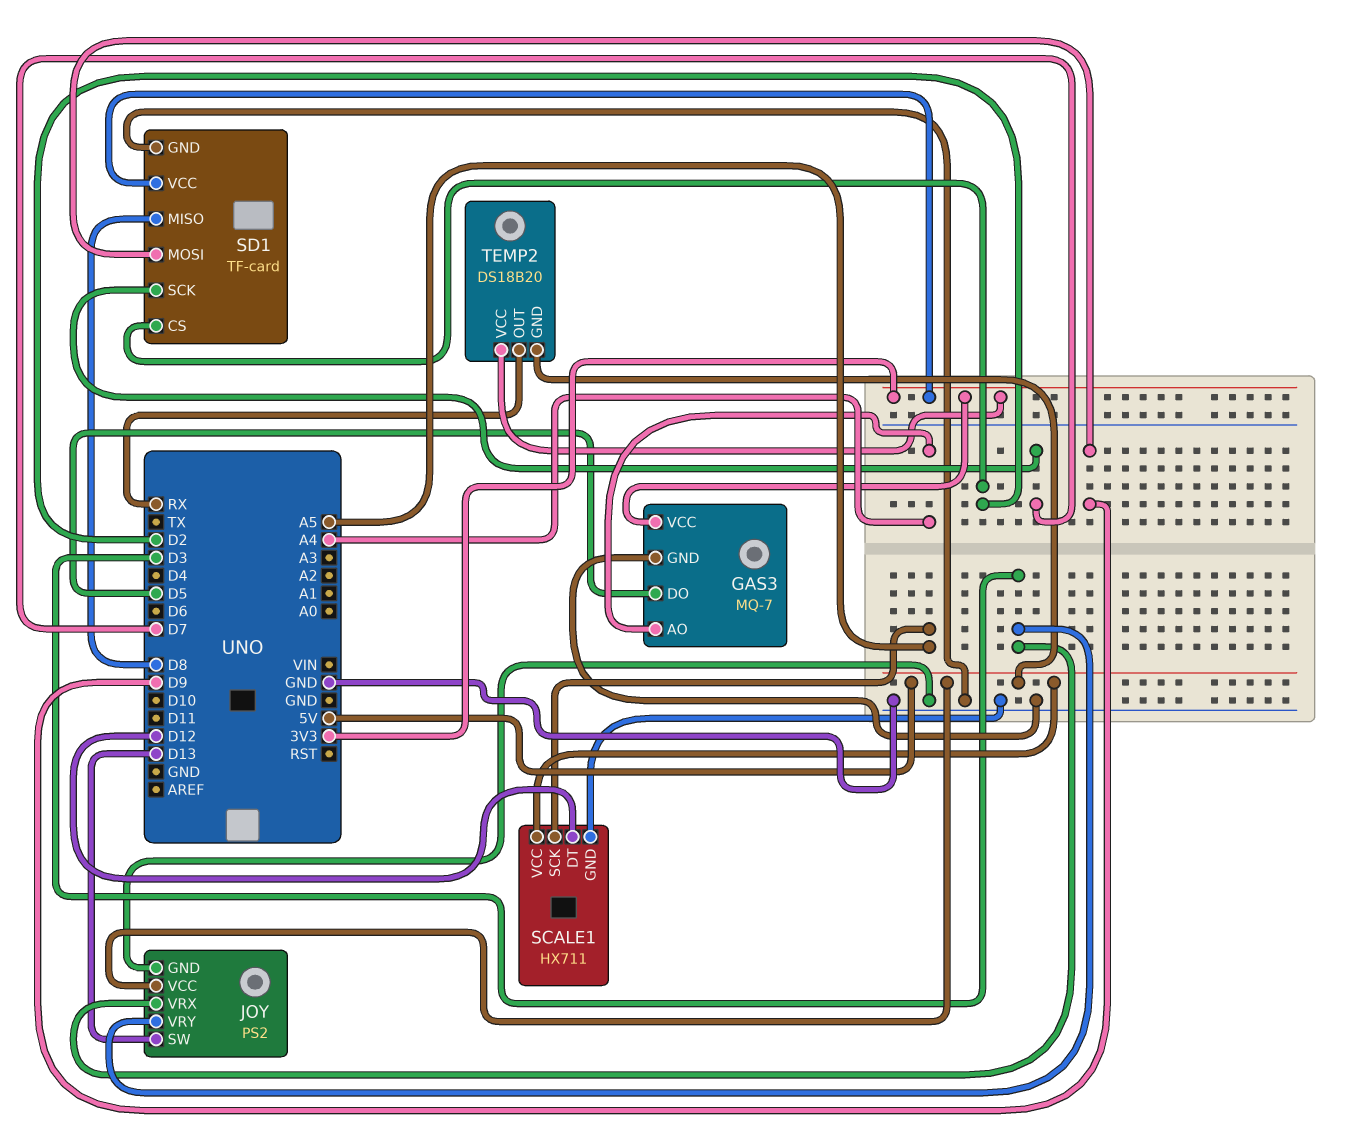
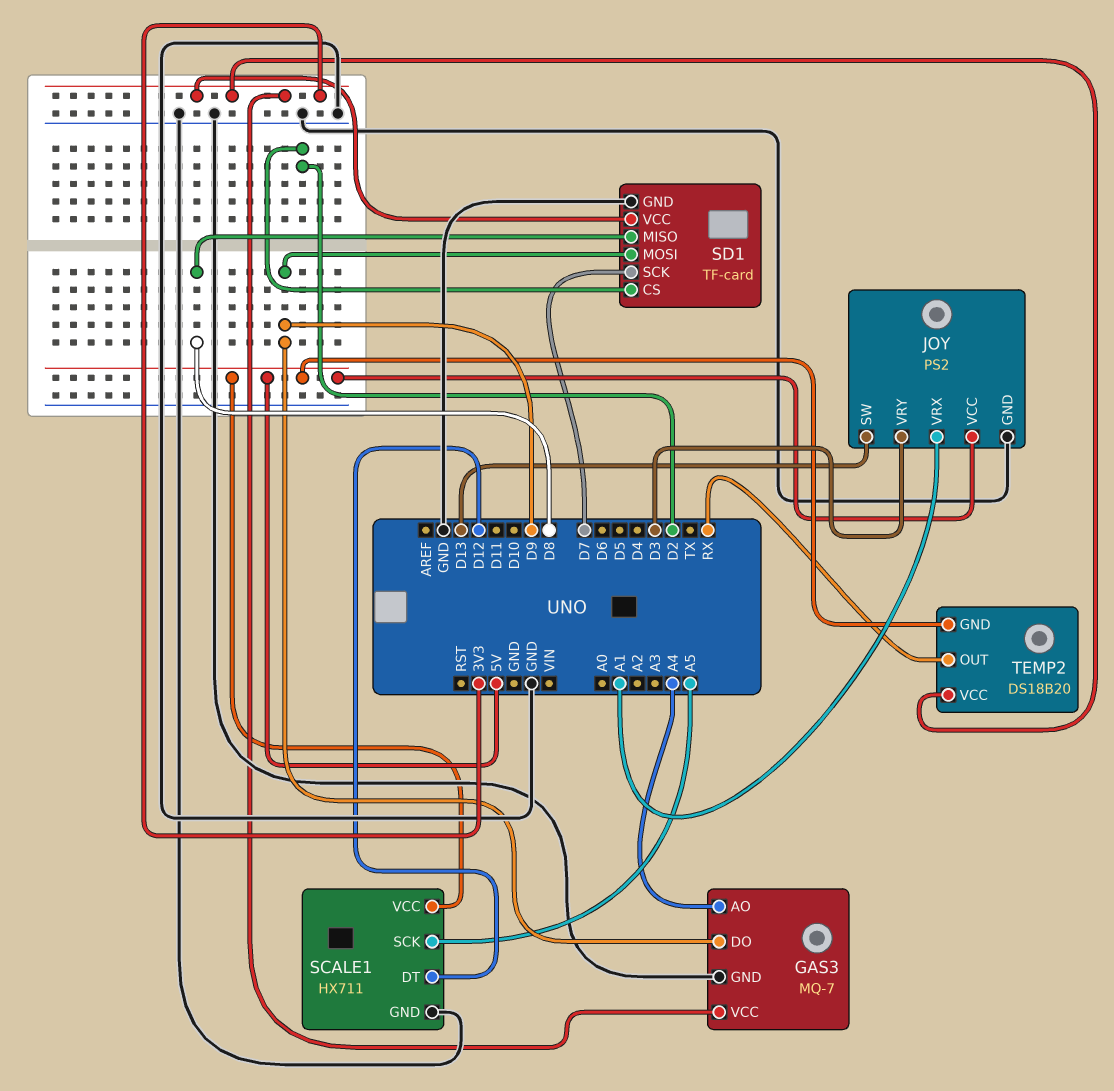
GAS3 pin DO: D5 -> D9
JOY pin VRX: D3 -> A1

